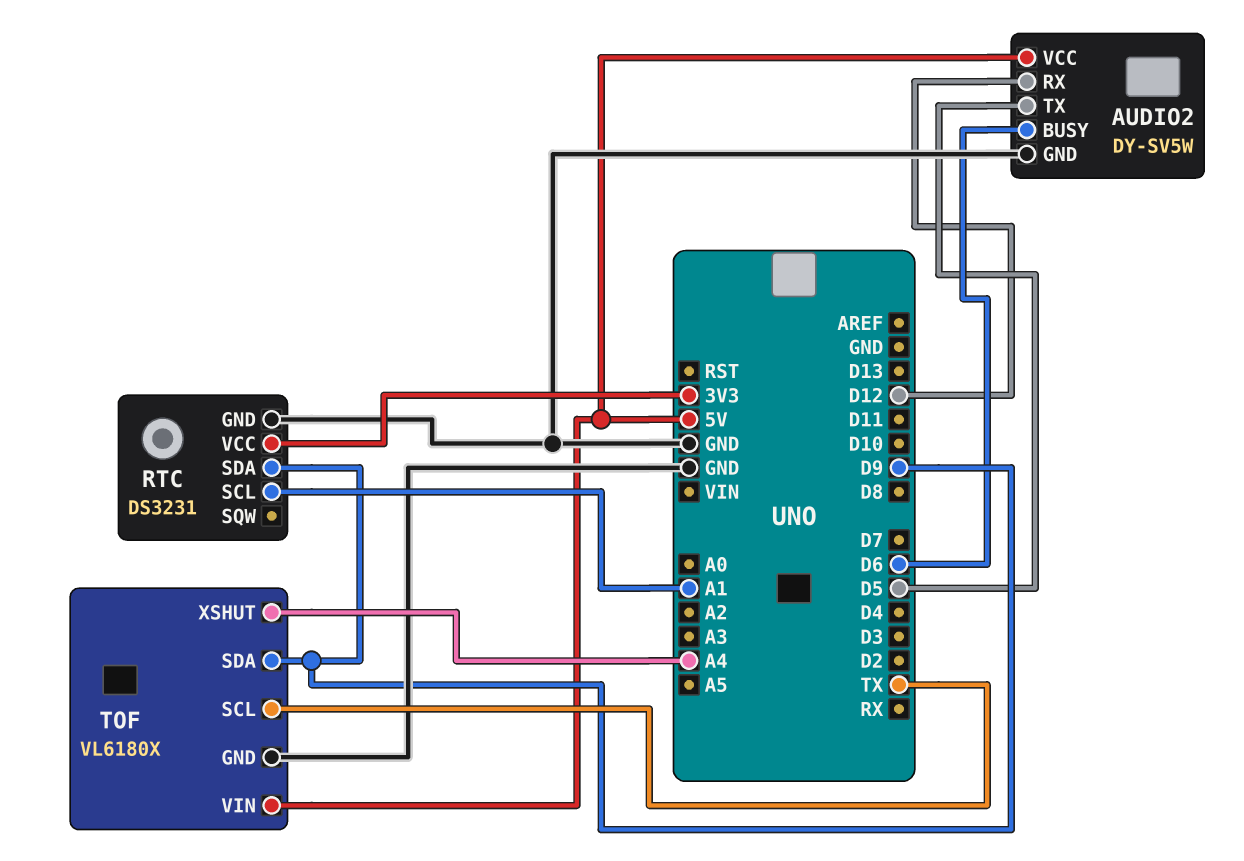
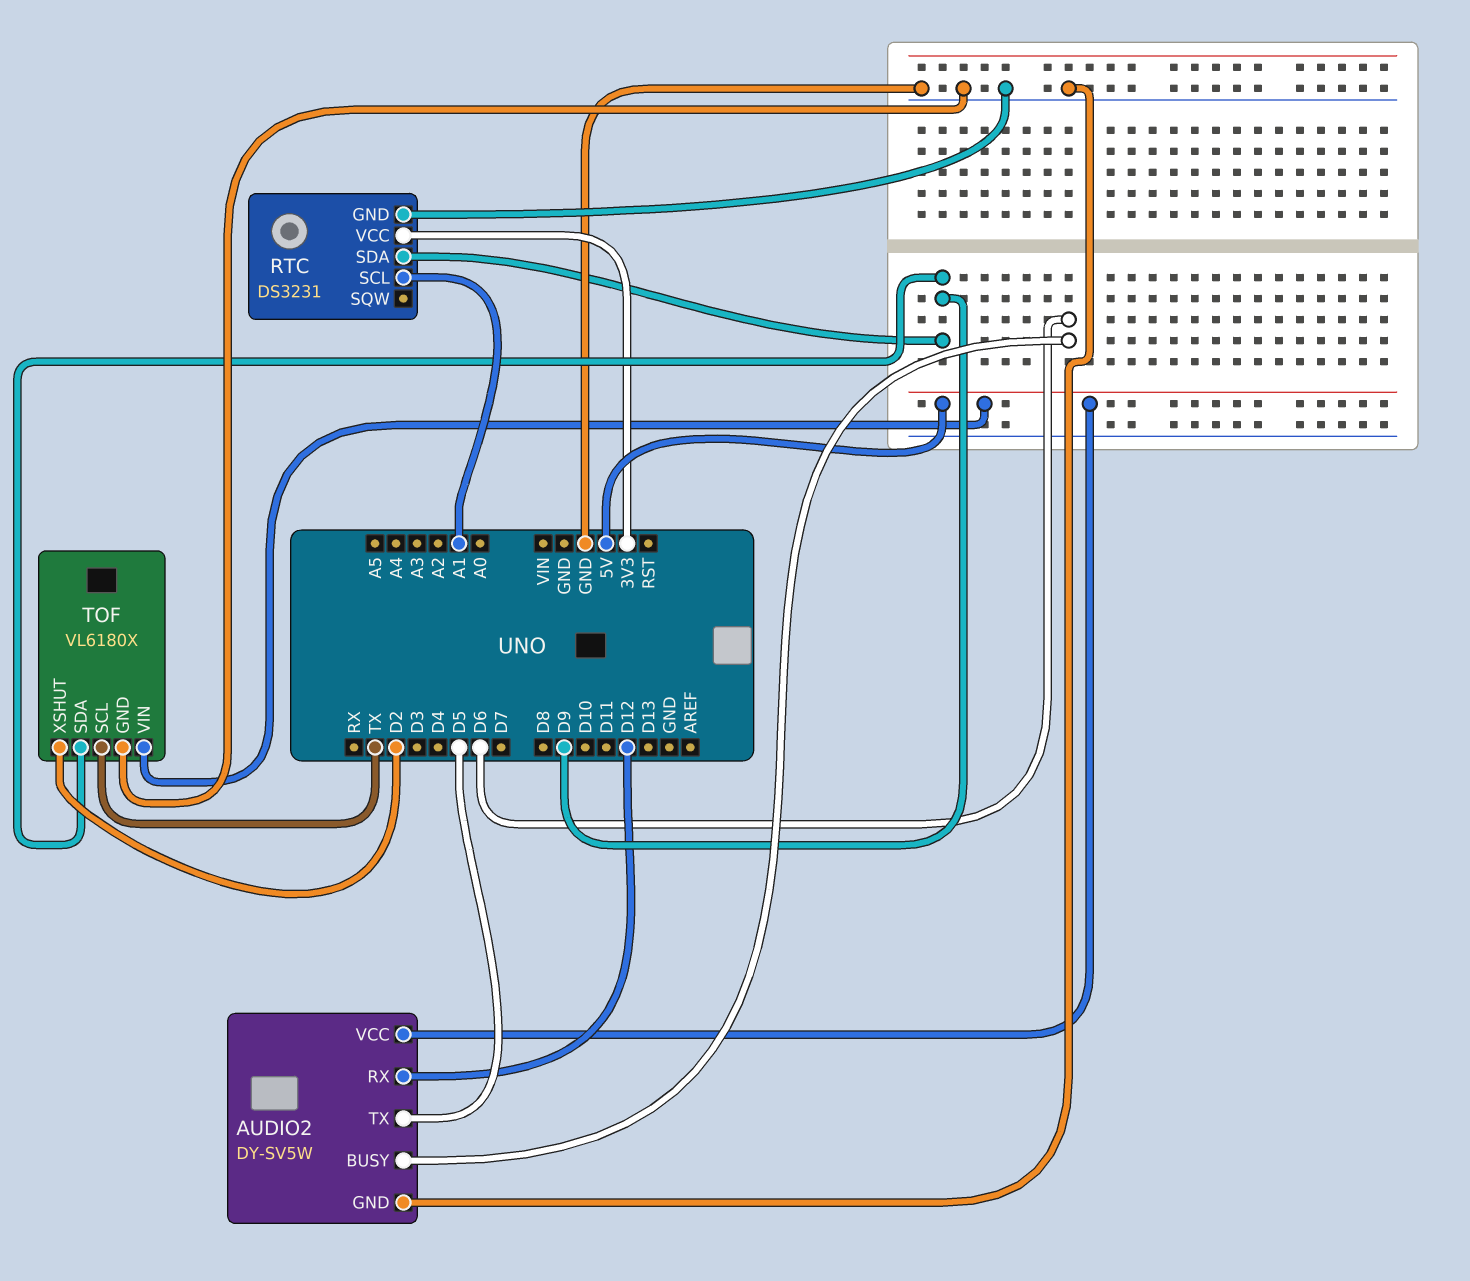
TOF pin XSHUT: A4 -> D2

